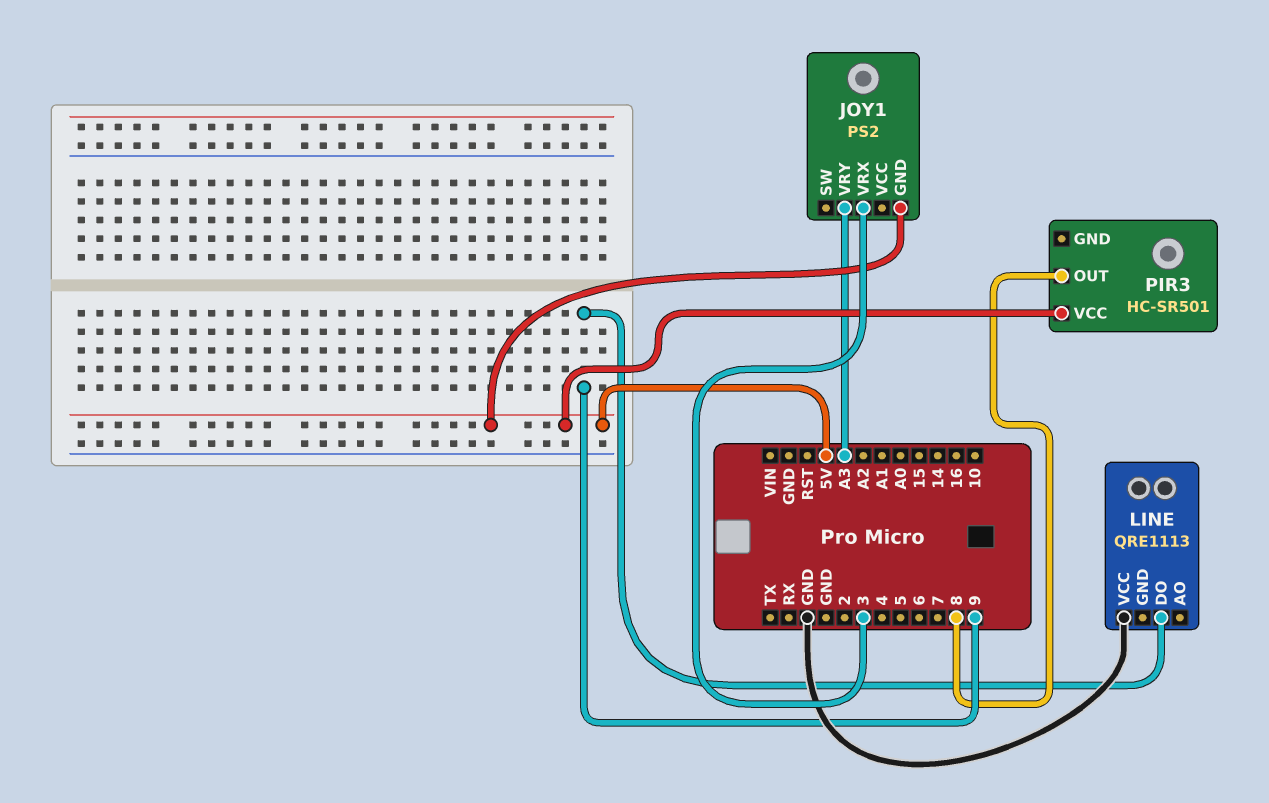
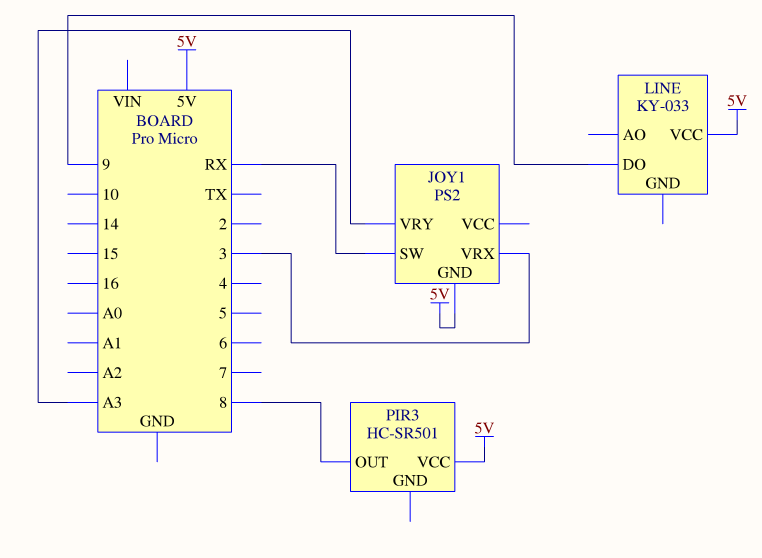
JOY1 pin SW: none -> RX
LINE: QRE1113 -> KY-033
LINE pin VCC: GND -> 5V

